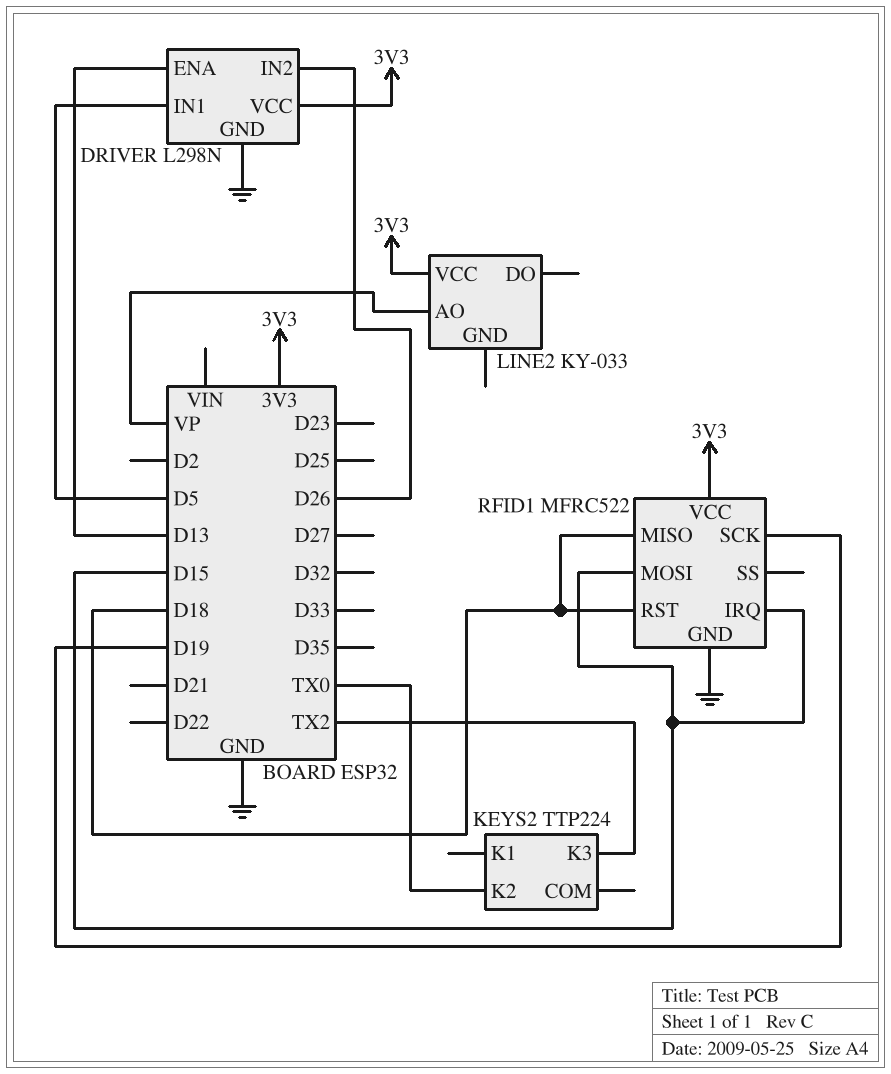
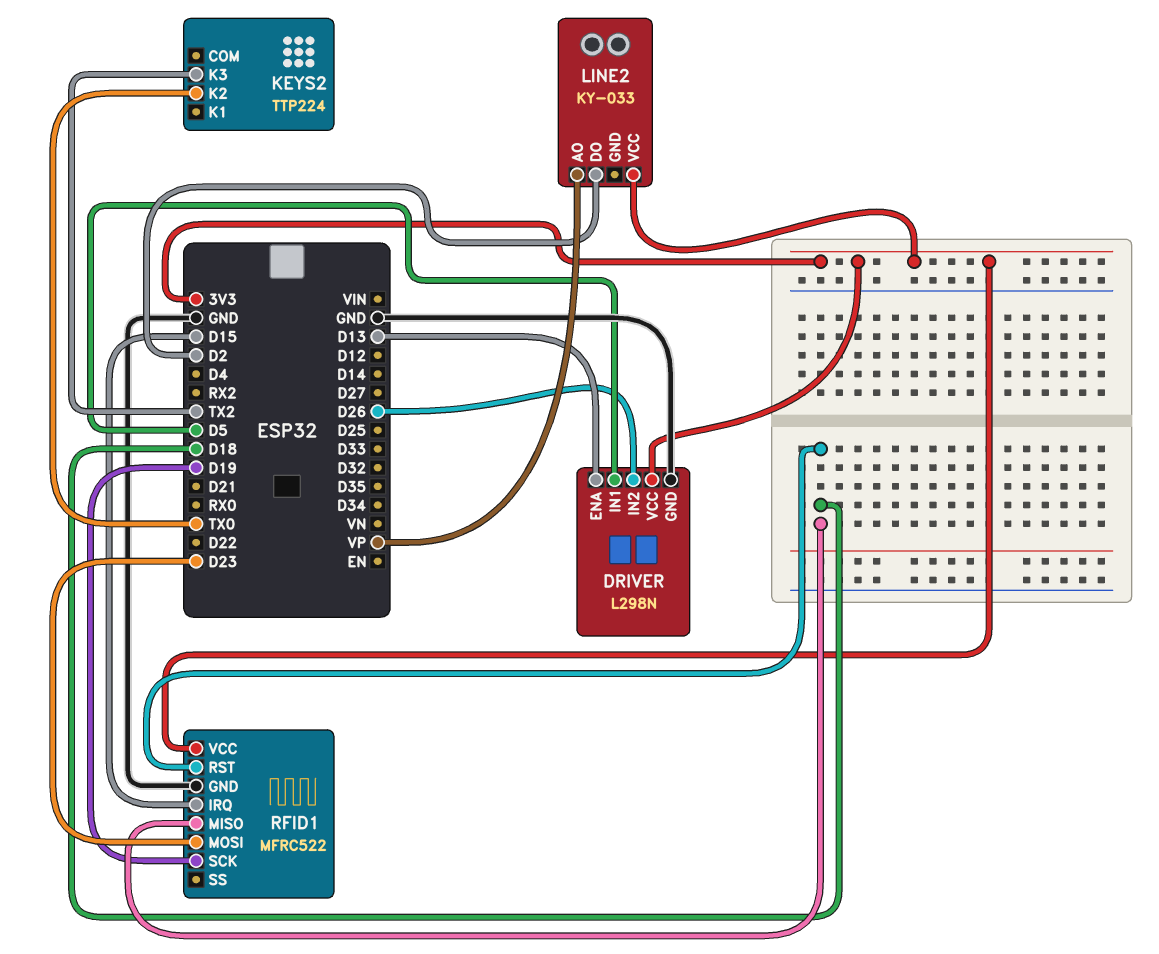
LINE2 pin DO: none -> D2
RFID1 pin MOSI: D15 -> D23

